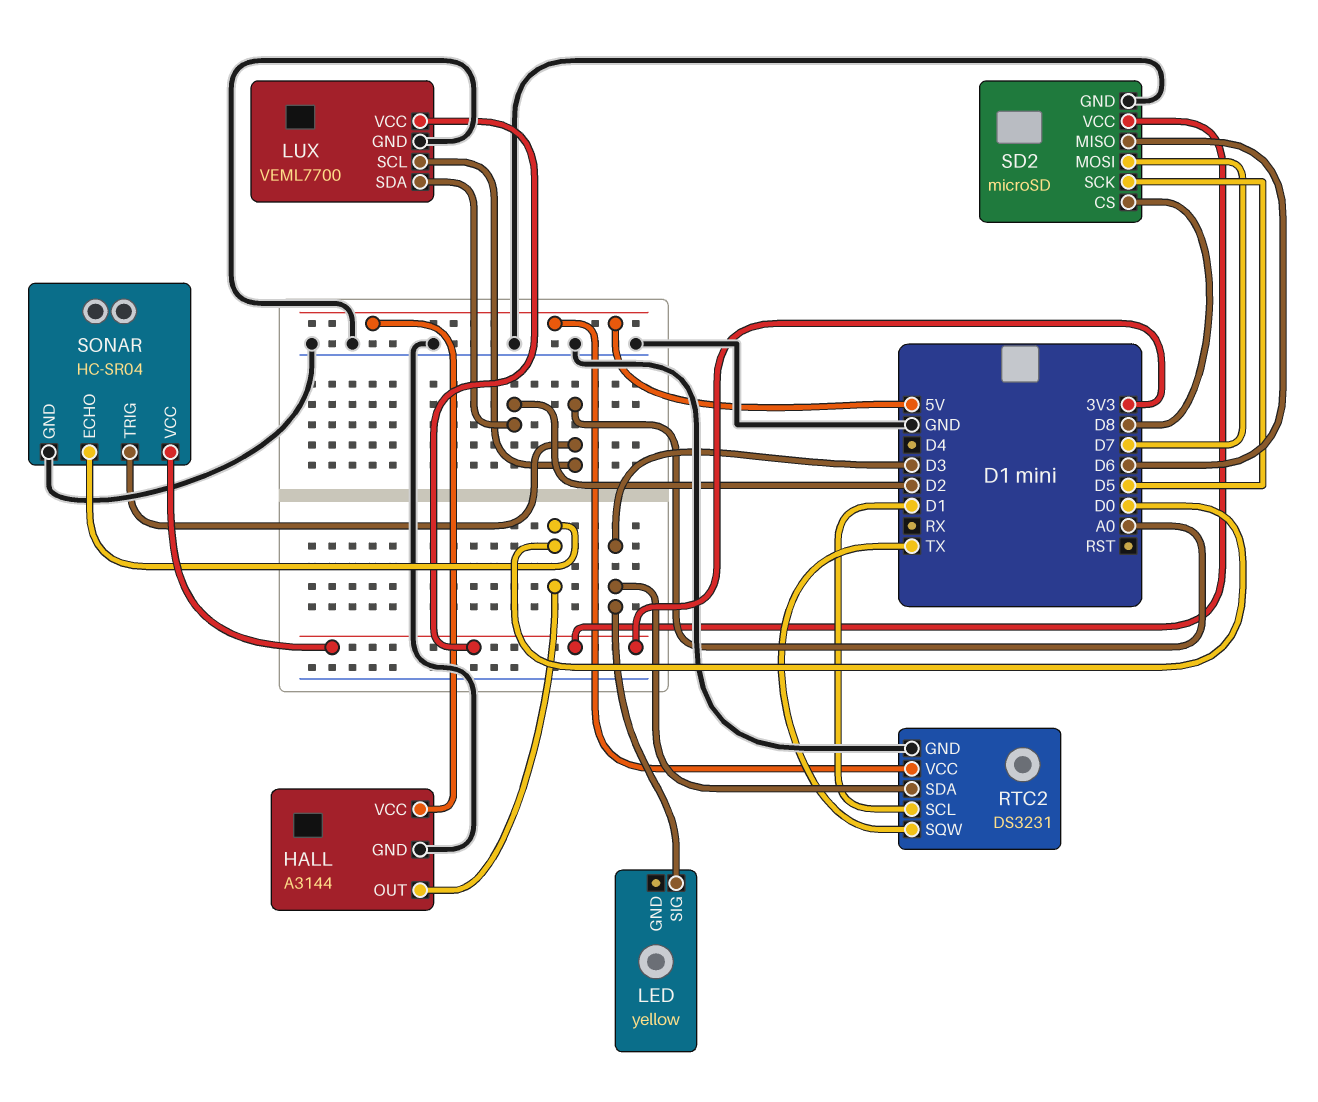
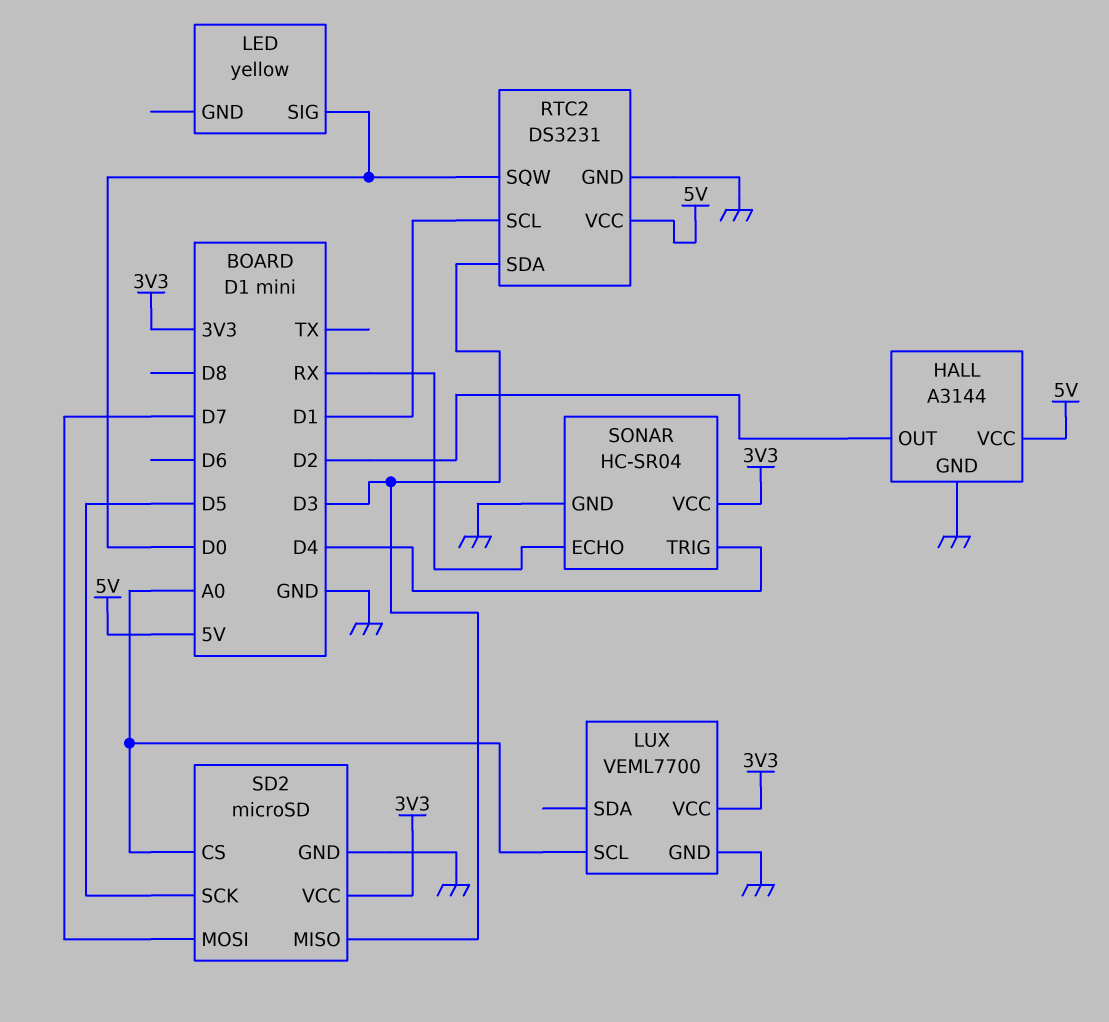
HALL pin OUT: D0 -> D2
LED pin SIG: D3 -> D0
LUX pin SDA: D2 -> none
RTC2 pin SQW: TX -> D0
SD2 pin CS: D8 -> A0
SD2 pin MISO: D6 -> D3
SONAR pin ECHO: D0 -> RX
SONAR pin TRIG: A0 -> D4

